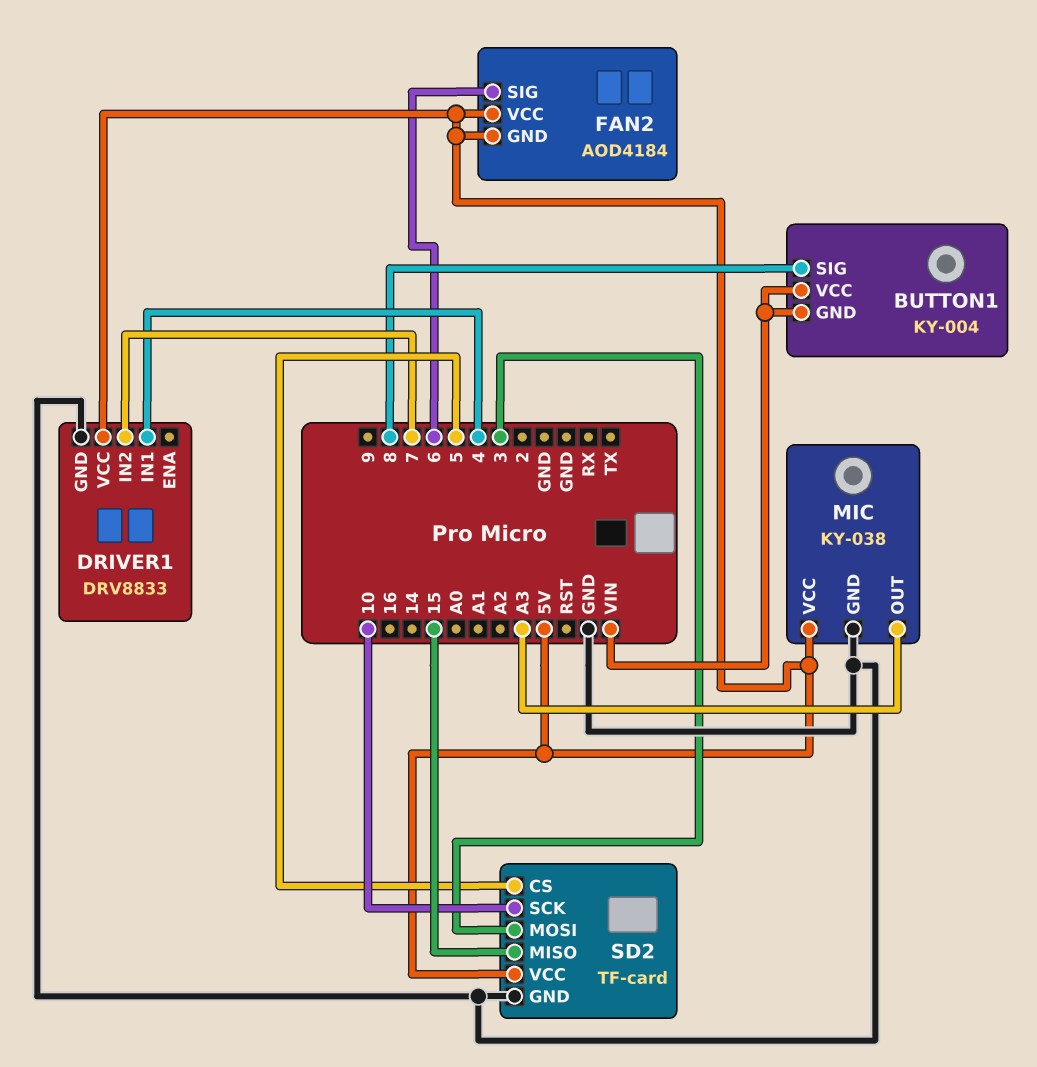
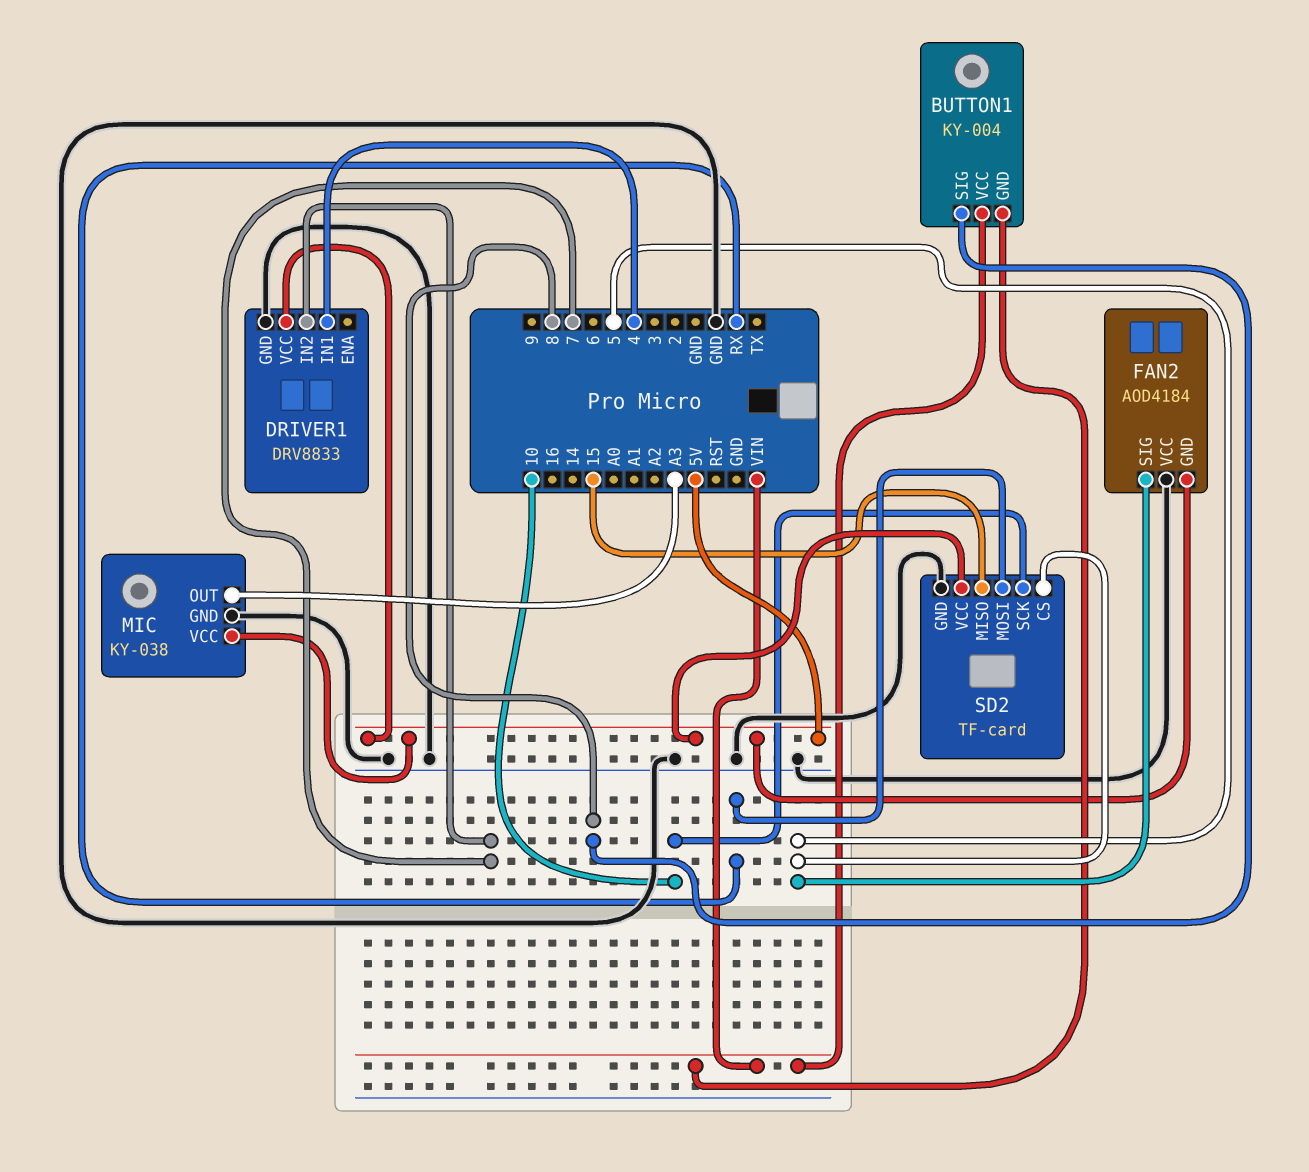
FAN2 pin SIG: 6 -> 5
FAN2 pin VCC: 5V -> GND
SD2 pin MOSI: 3 -> RX

